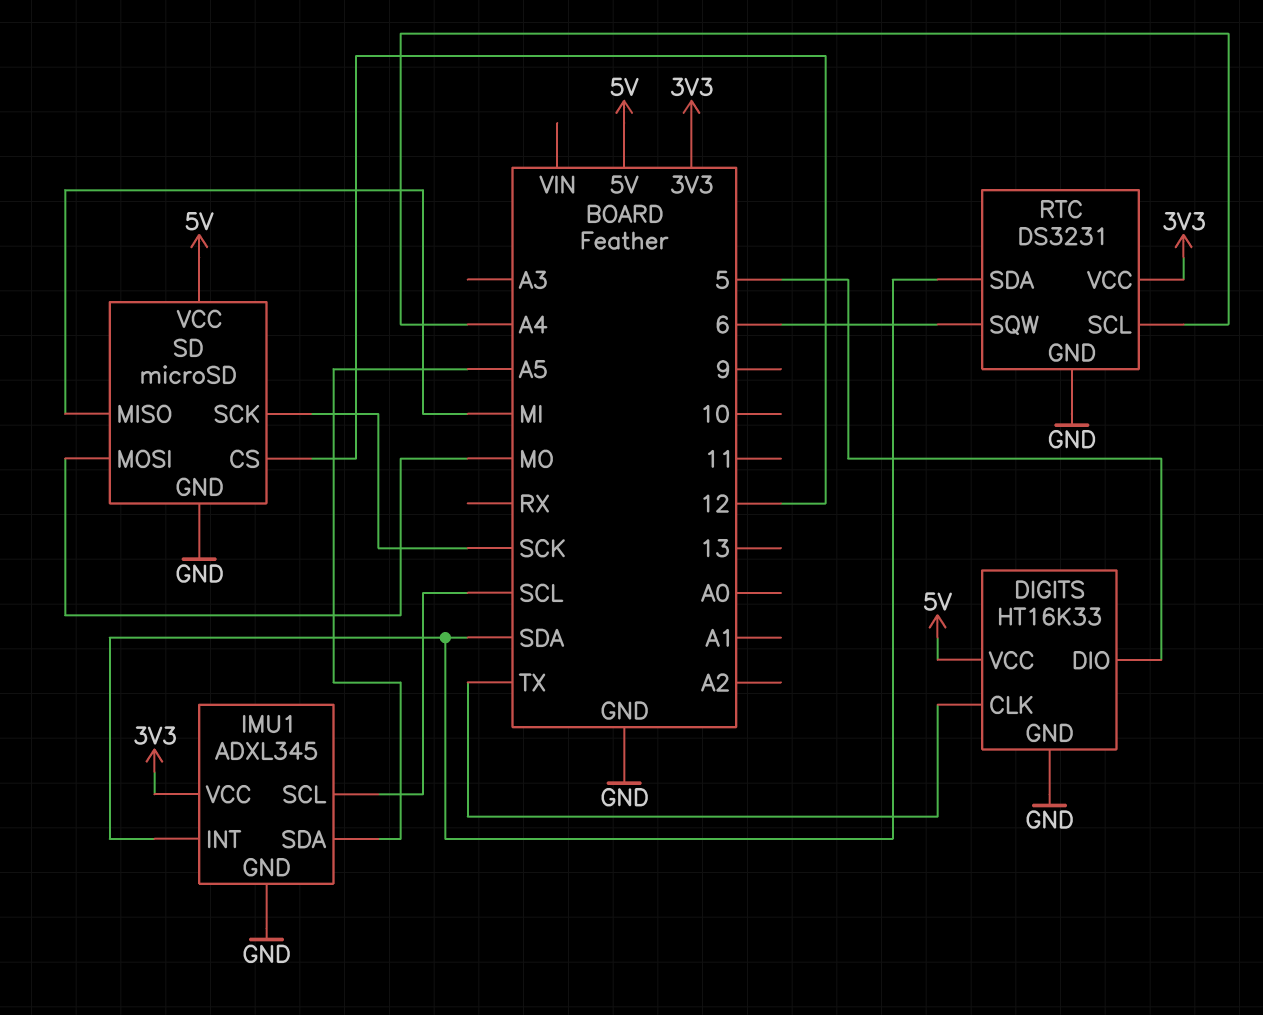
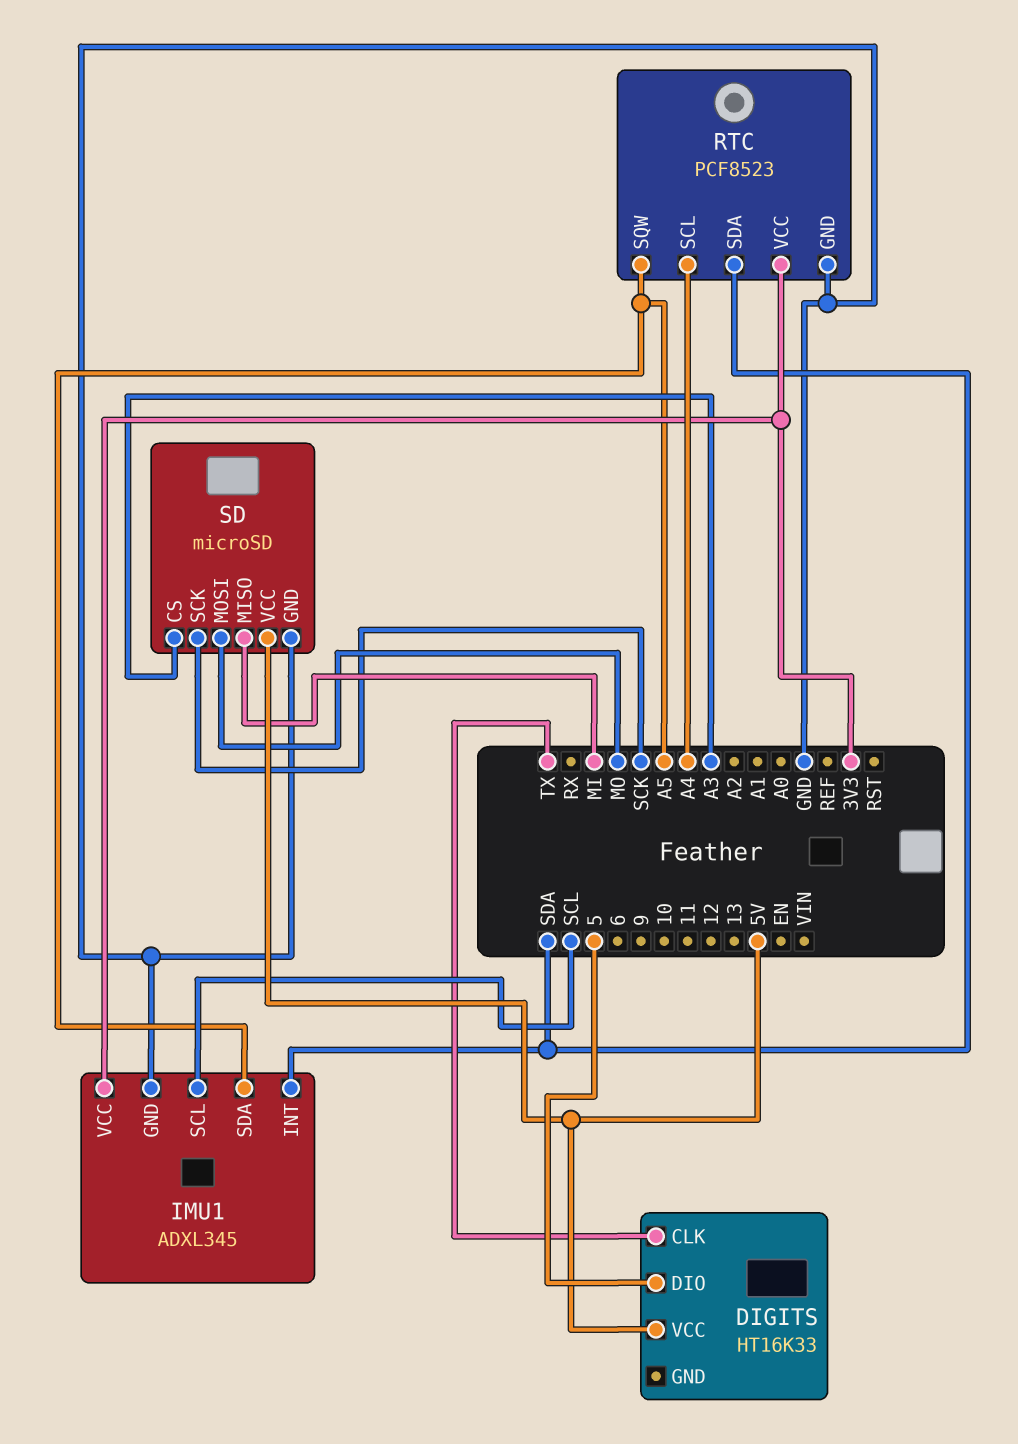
DIGITS pin GND: GND -> none
RTC: DS3231 -> PCF8523
RTC pin SQW: 6 -> A5
SD pin CS: 12 -> A3

